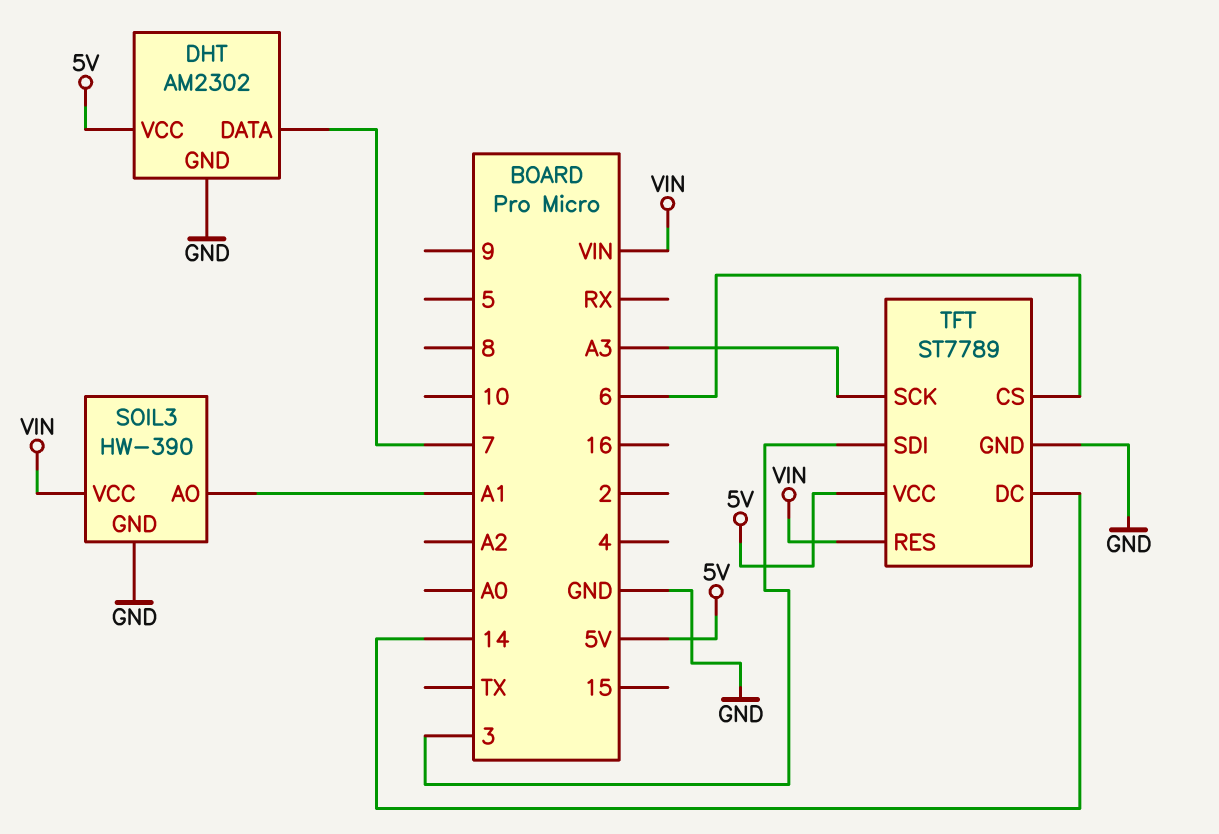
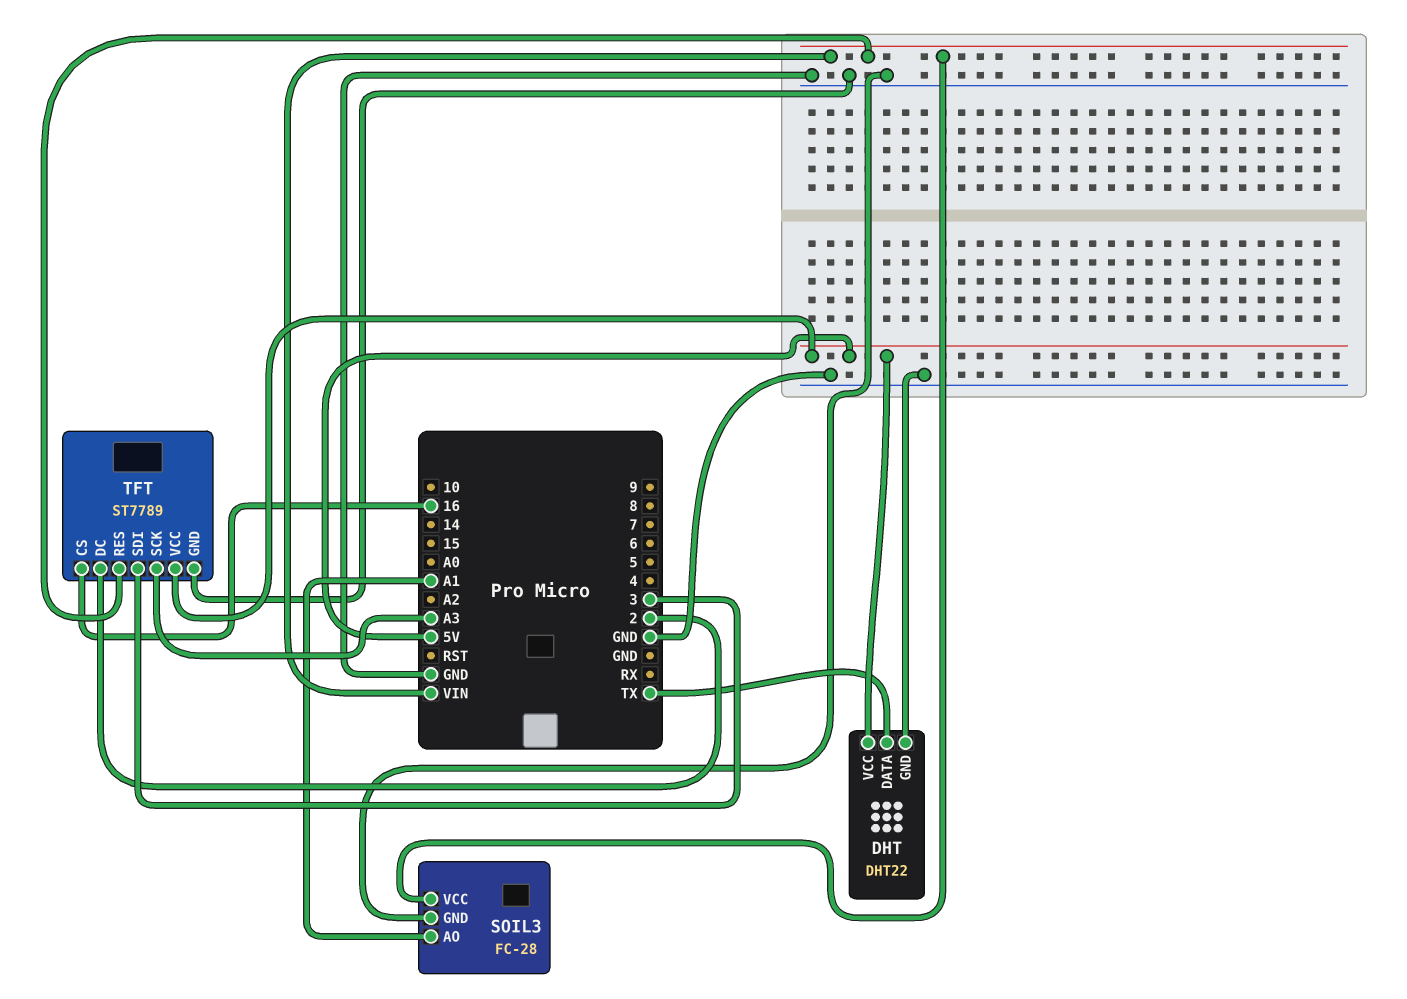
DHT: AM2302 -> DHT22
DHT pin DATA: 7 -> TX
SOIL3: HW-390 -> FC-28
TFT pin CS: 6 -> 16
TFT pin DC: 14 -> 2

